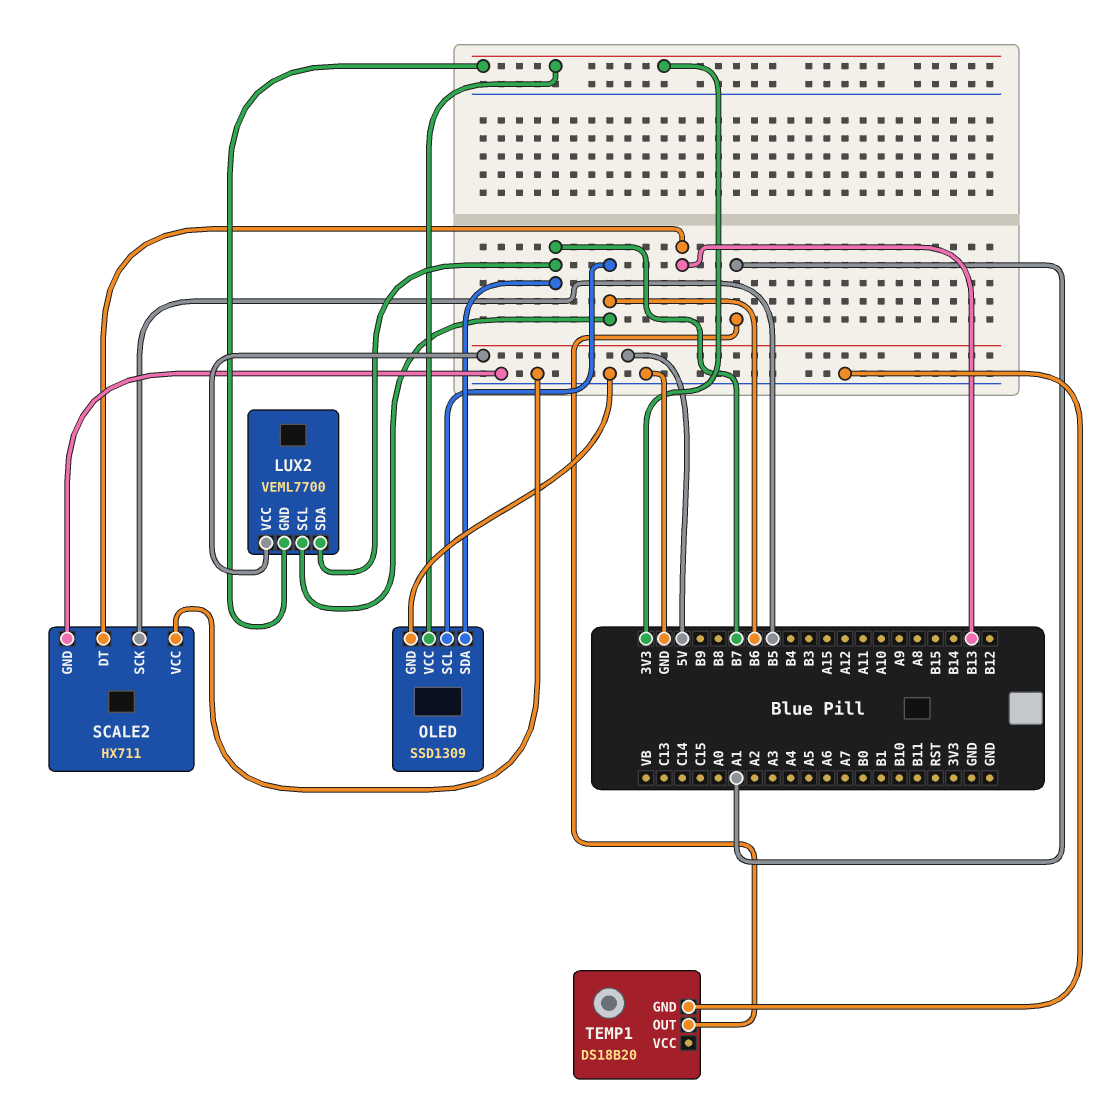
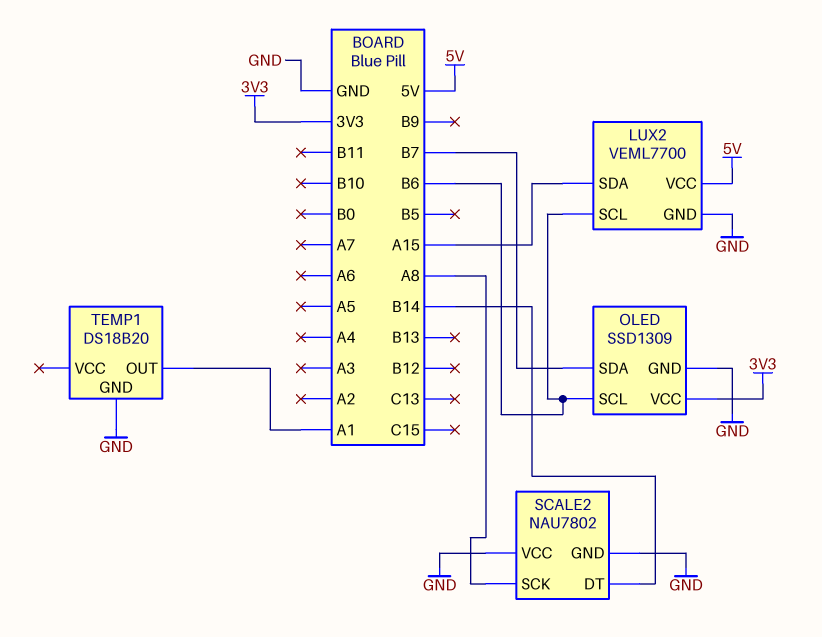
LUX2 pin GND: 3V3 -> GND
LUX2 pin SDA: B7 -> A15
SCALE2: HX711 -> NAU7802
SCALE2 pin DT: B13 -> B14
SCALE2 pin SCK: B5 -> A8

